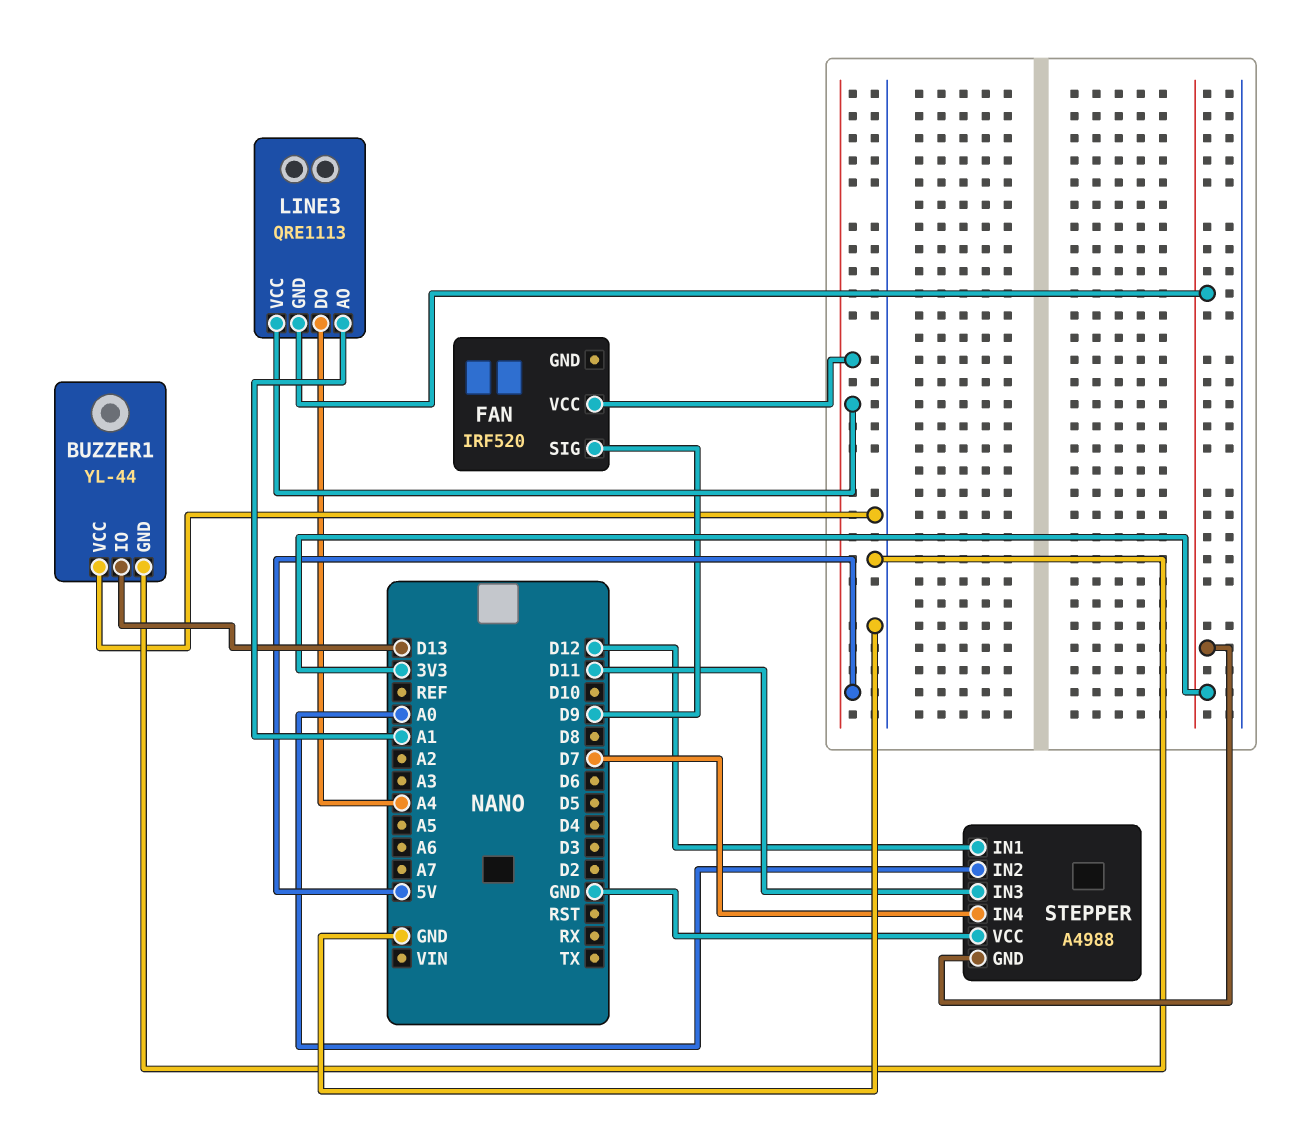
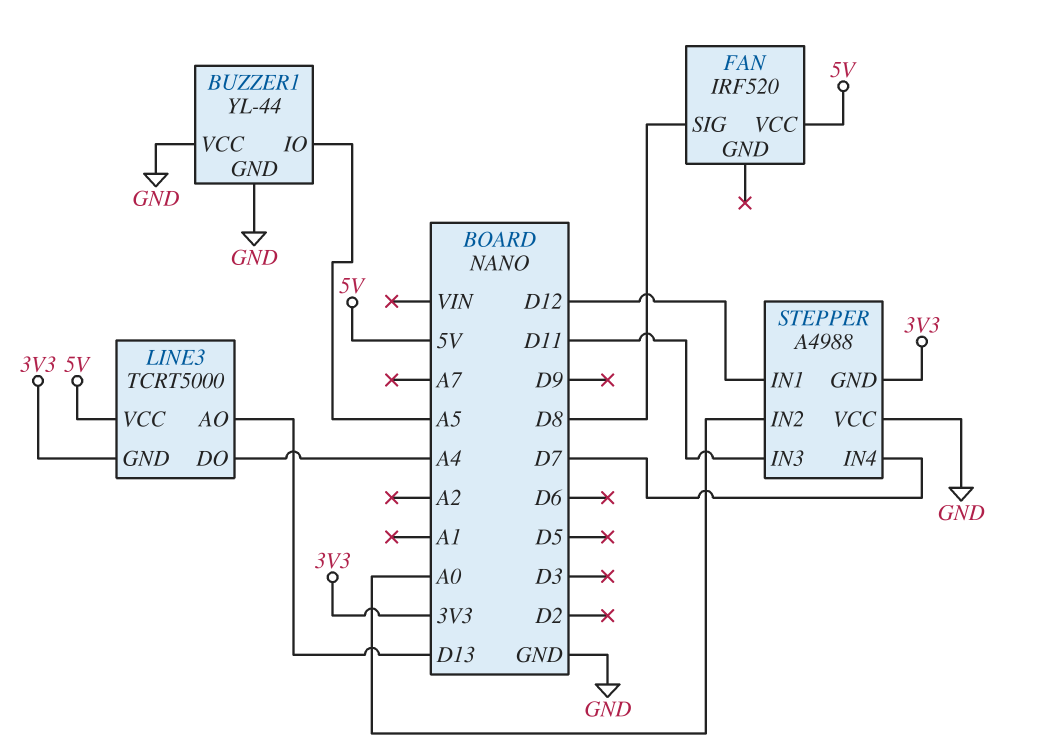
BUZZER1 pin IO: D13 -> A5
FAN pin SIG: D9 -> D8
LINE3: QRE1113 -> TCRT5000
LINE3 pin AO: A1 -> D13

